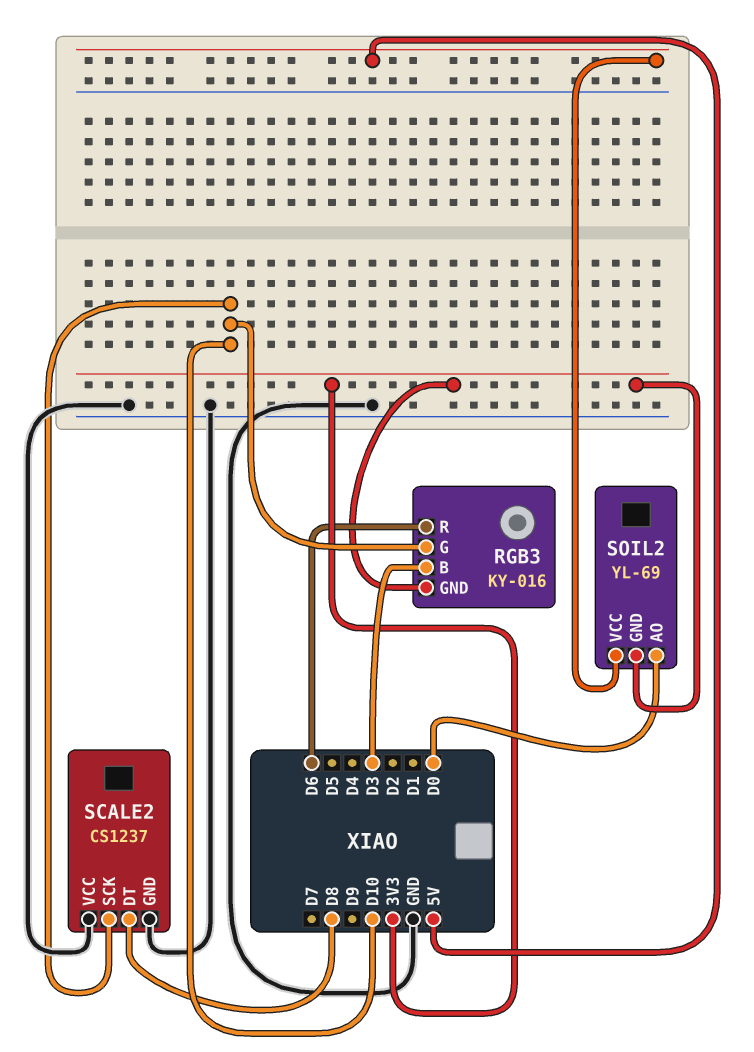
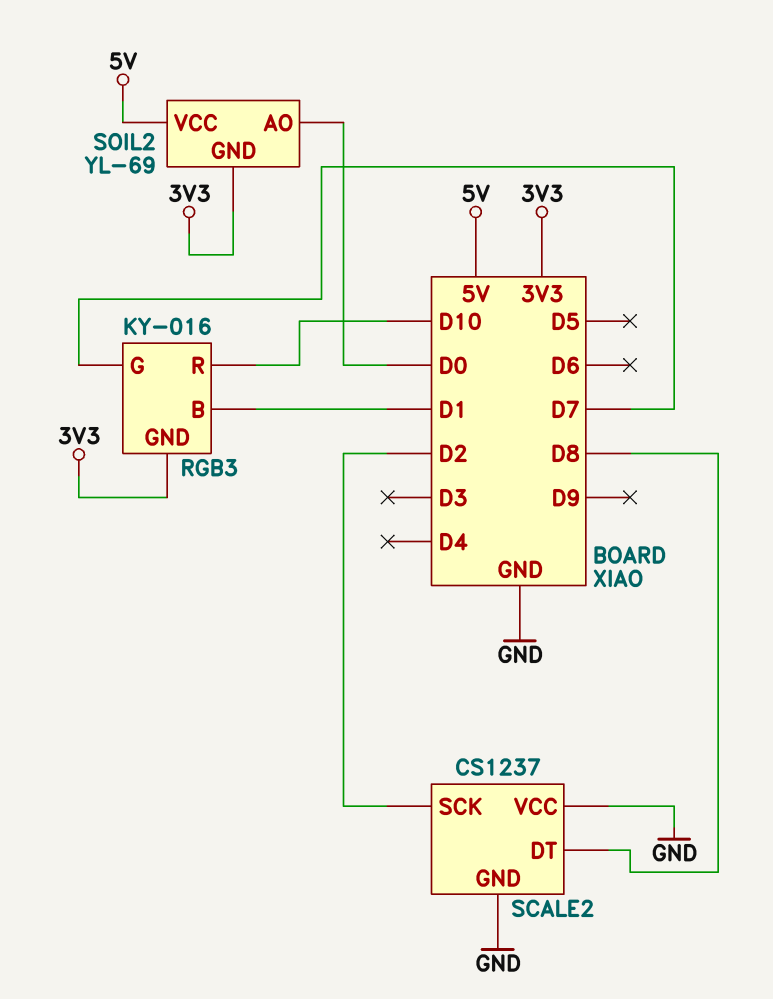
RGB3 pin B: D3 -> D1
RGB3 pin G: D10 -> D7
RGB3 pin R: D6 -> D10
SCALE2 pin SCK: D10 -> D2

